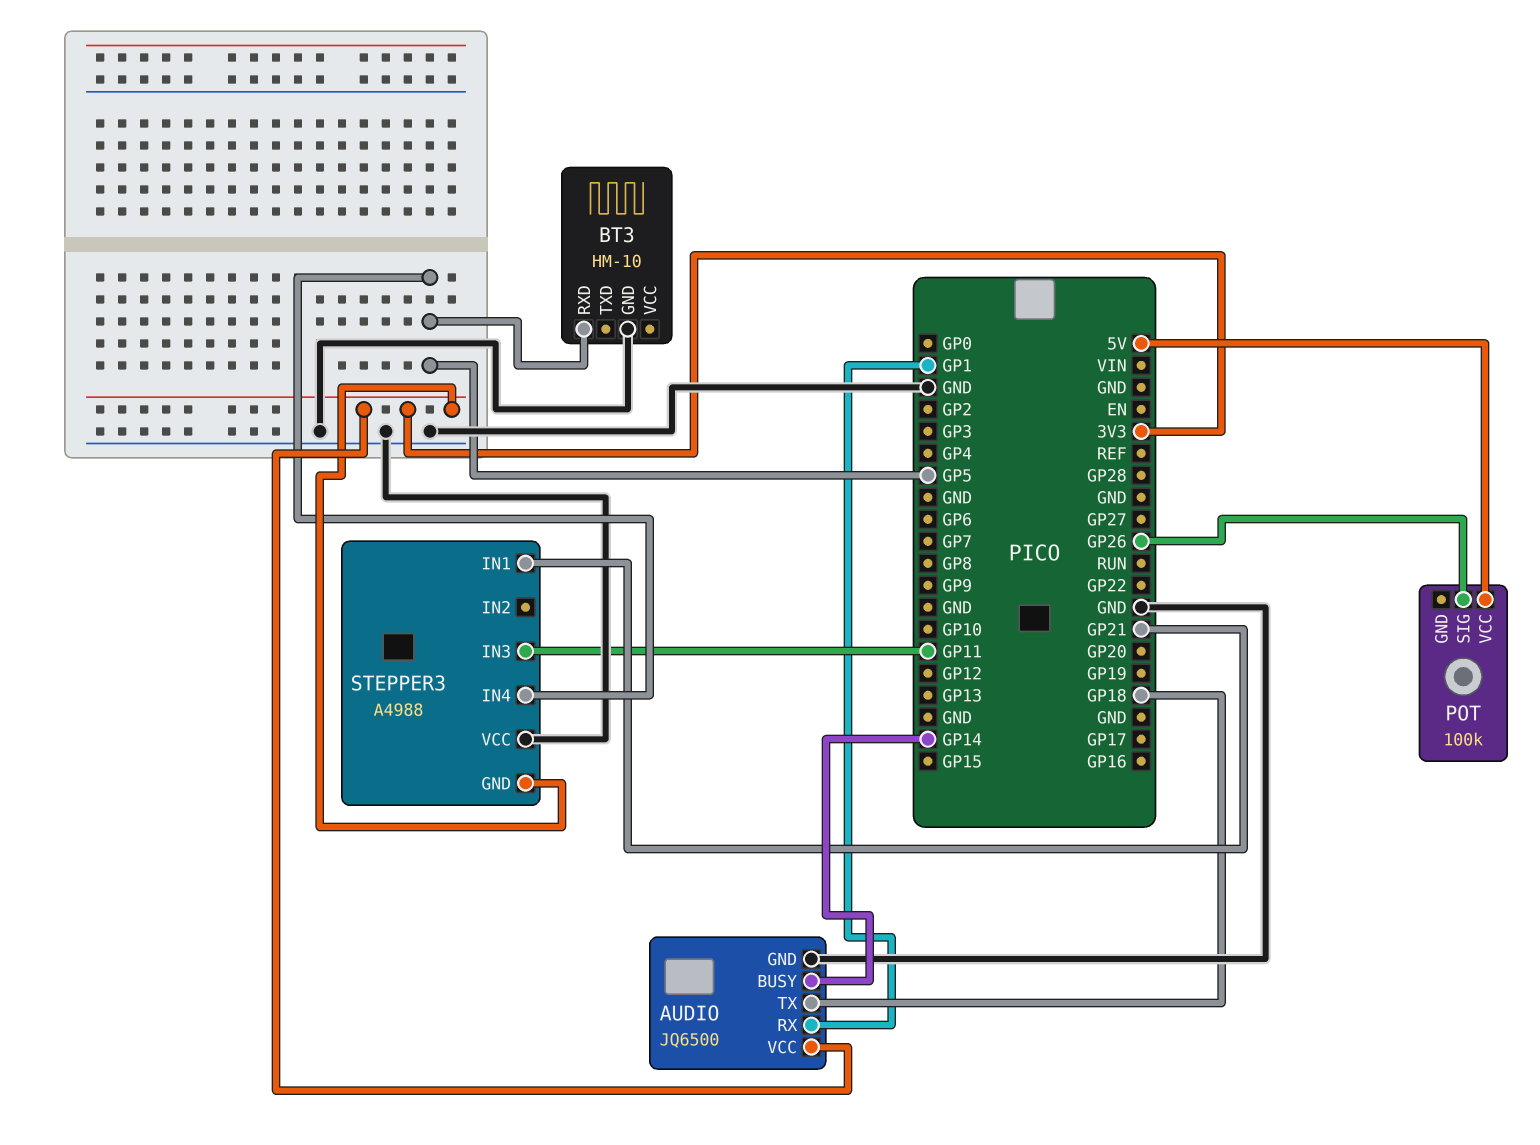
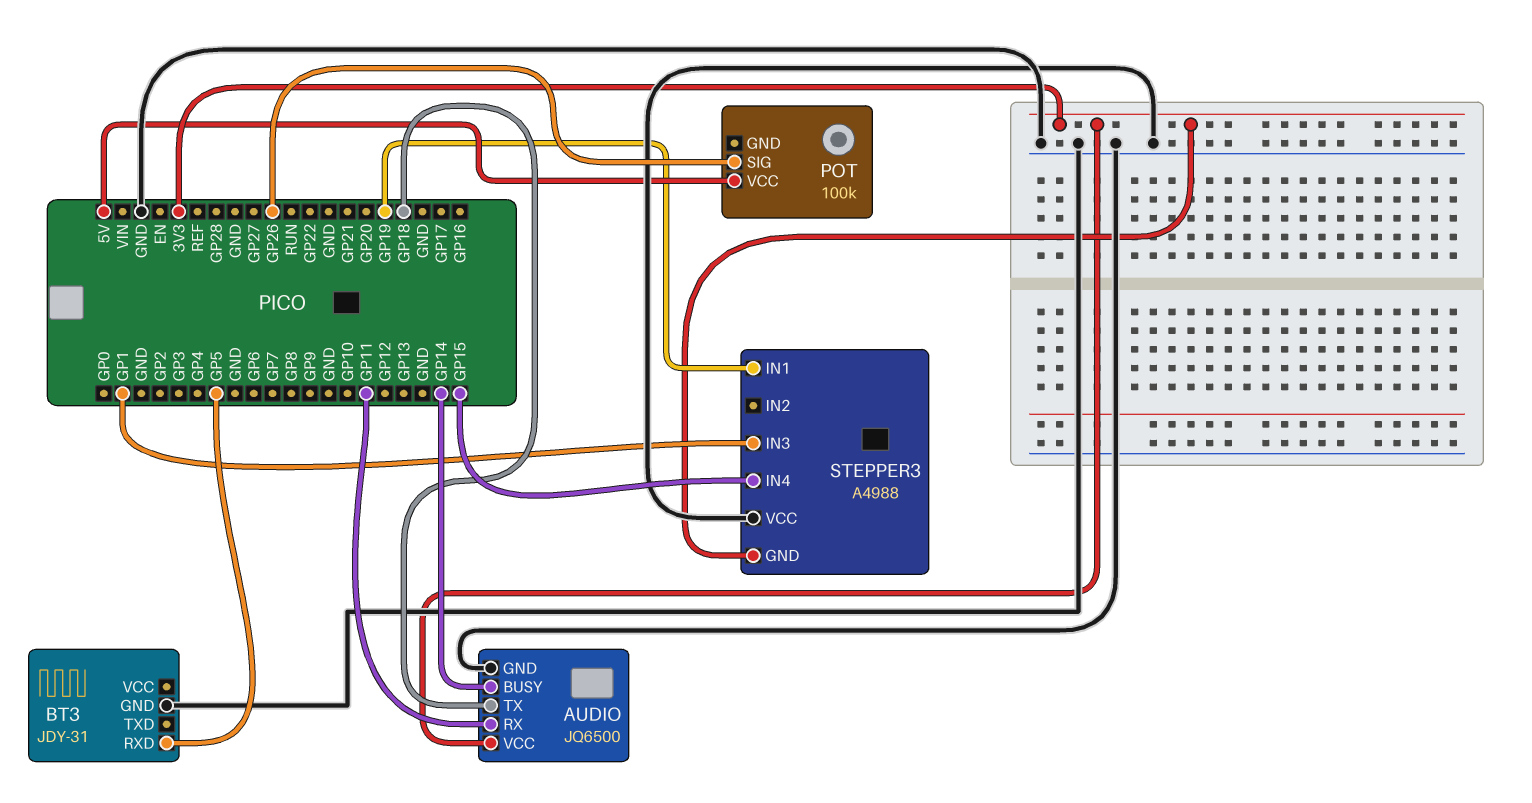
AUDIO pin RX: GP1 -> GP11
BT3: HM-10 -> JDY-31
STEPPER3 pin IN1: GP21 -> GP19
STEPPER3 pin IN3: GP11 -> GP1
STEPPER3 pin IN4: GP5 -> GP15

